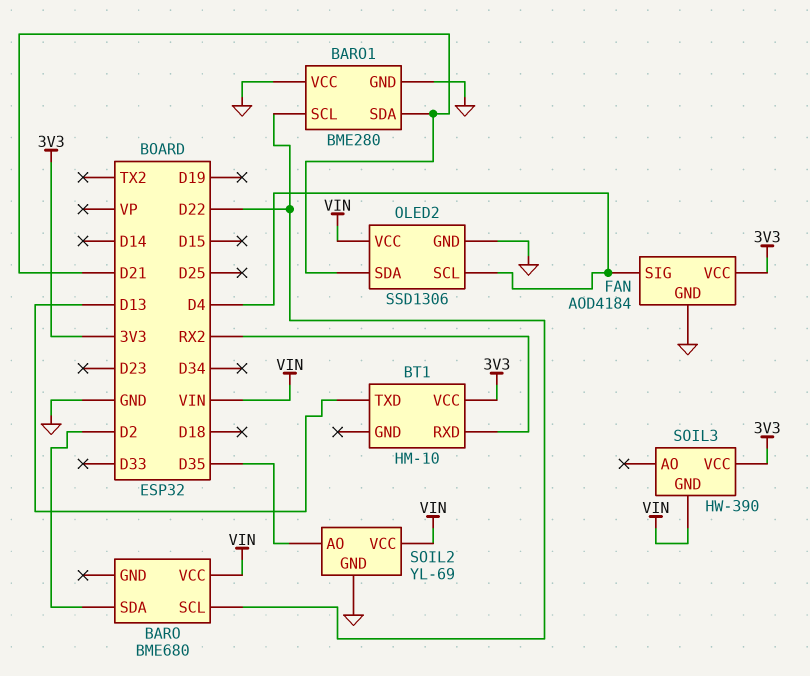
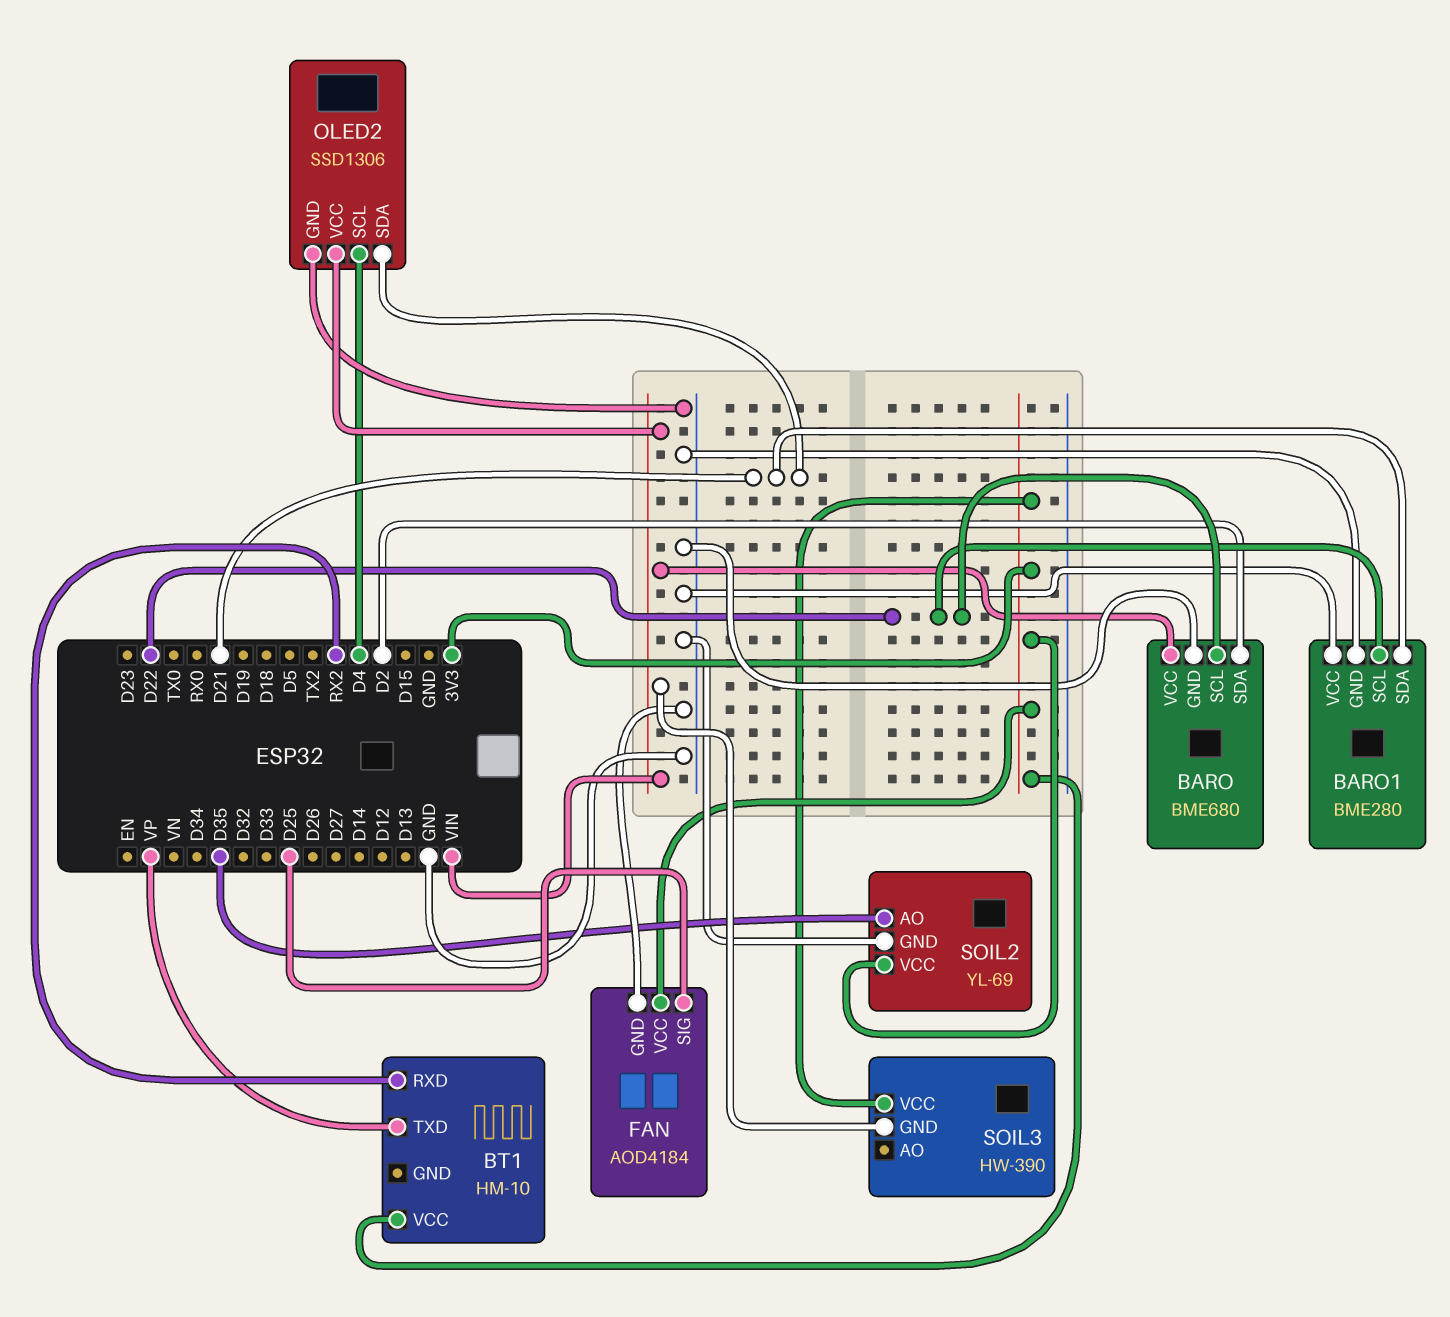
BARO pin GND: none -> GND
BT1 pin TXD: D13 -> VP
FAN pin SIG: D4 -> D25
SOIL2 pin VCC: VIN -> 3V3

